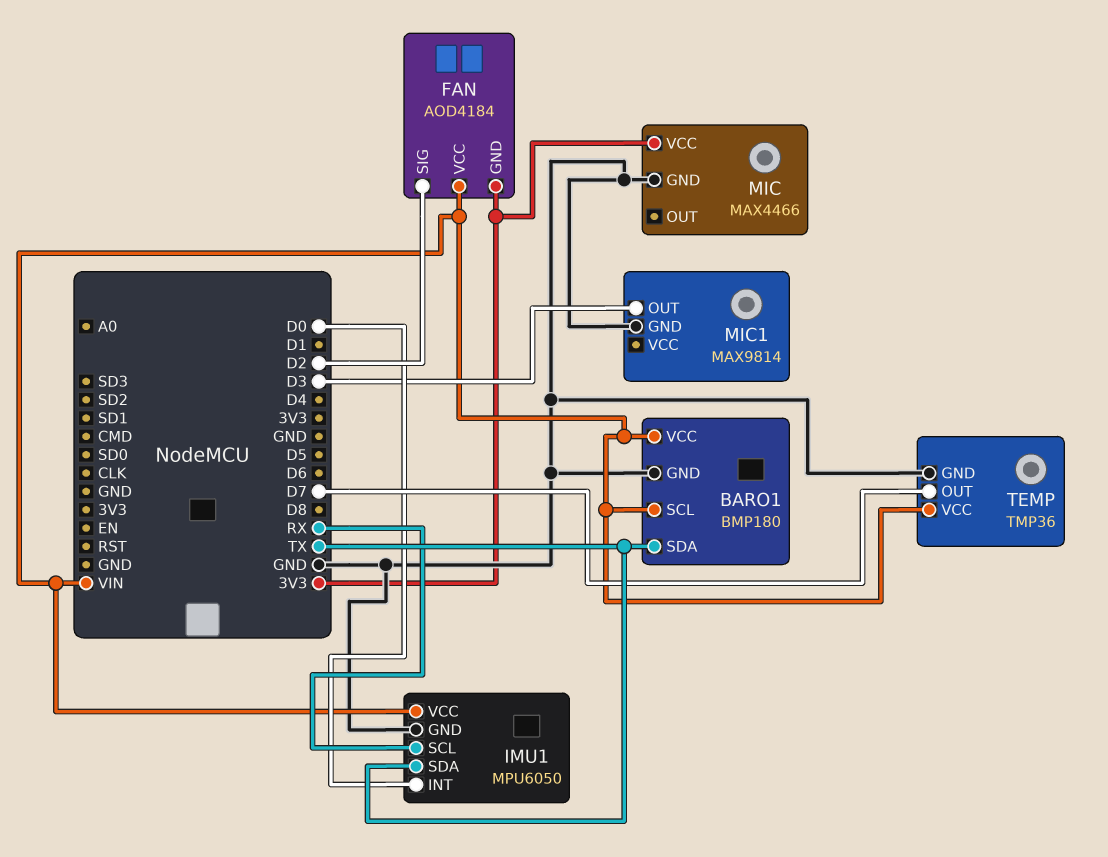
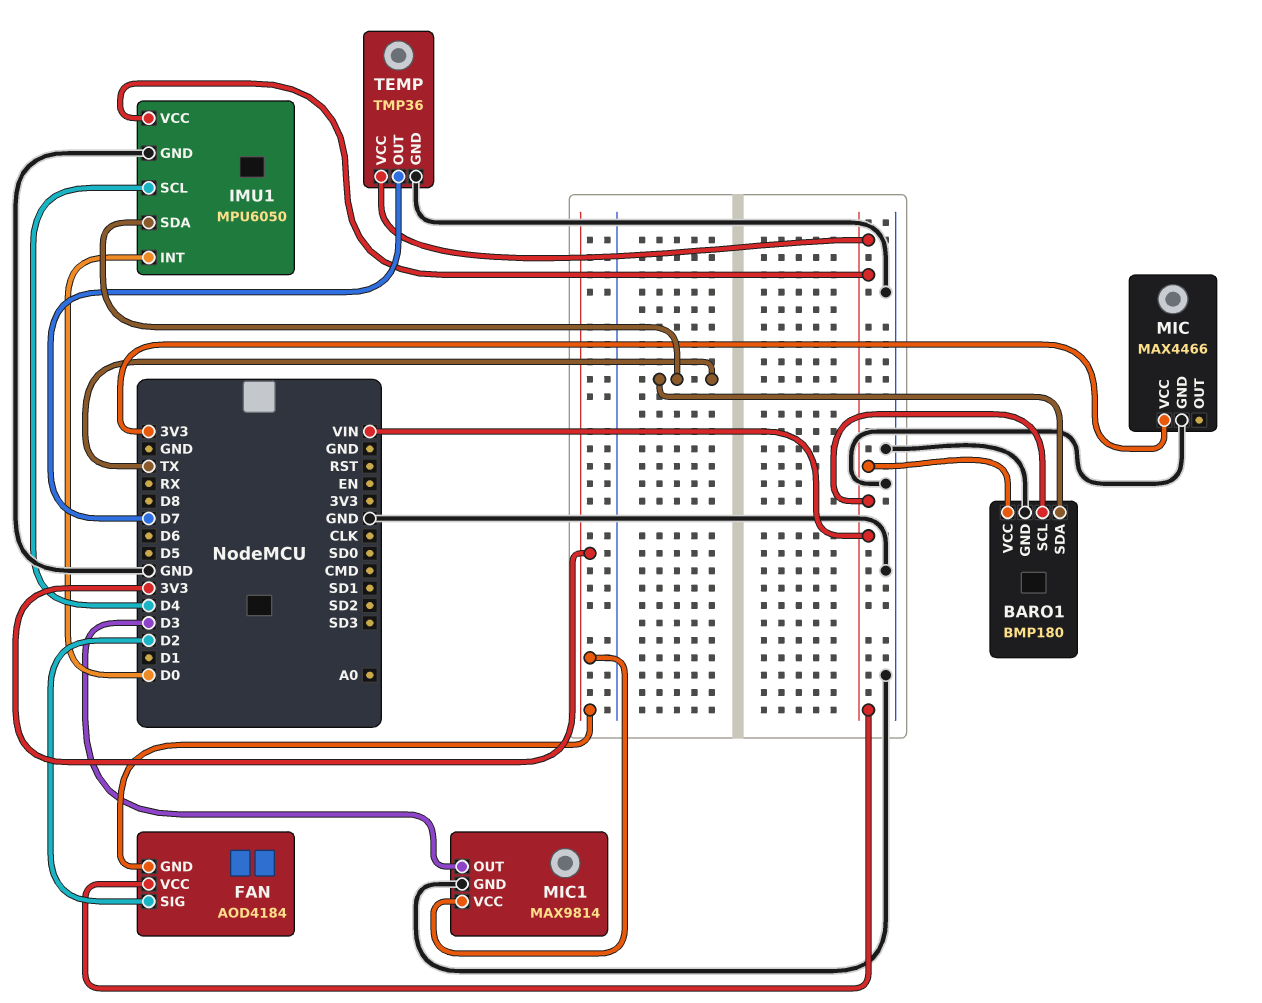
IMU1 pin SCL: RX -> D4
MIC1 pin VCC: none -> 3V3

